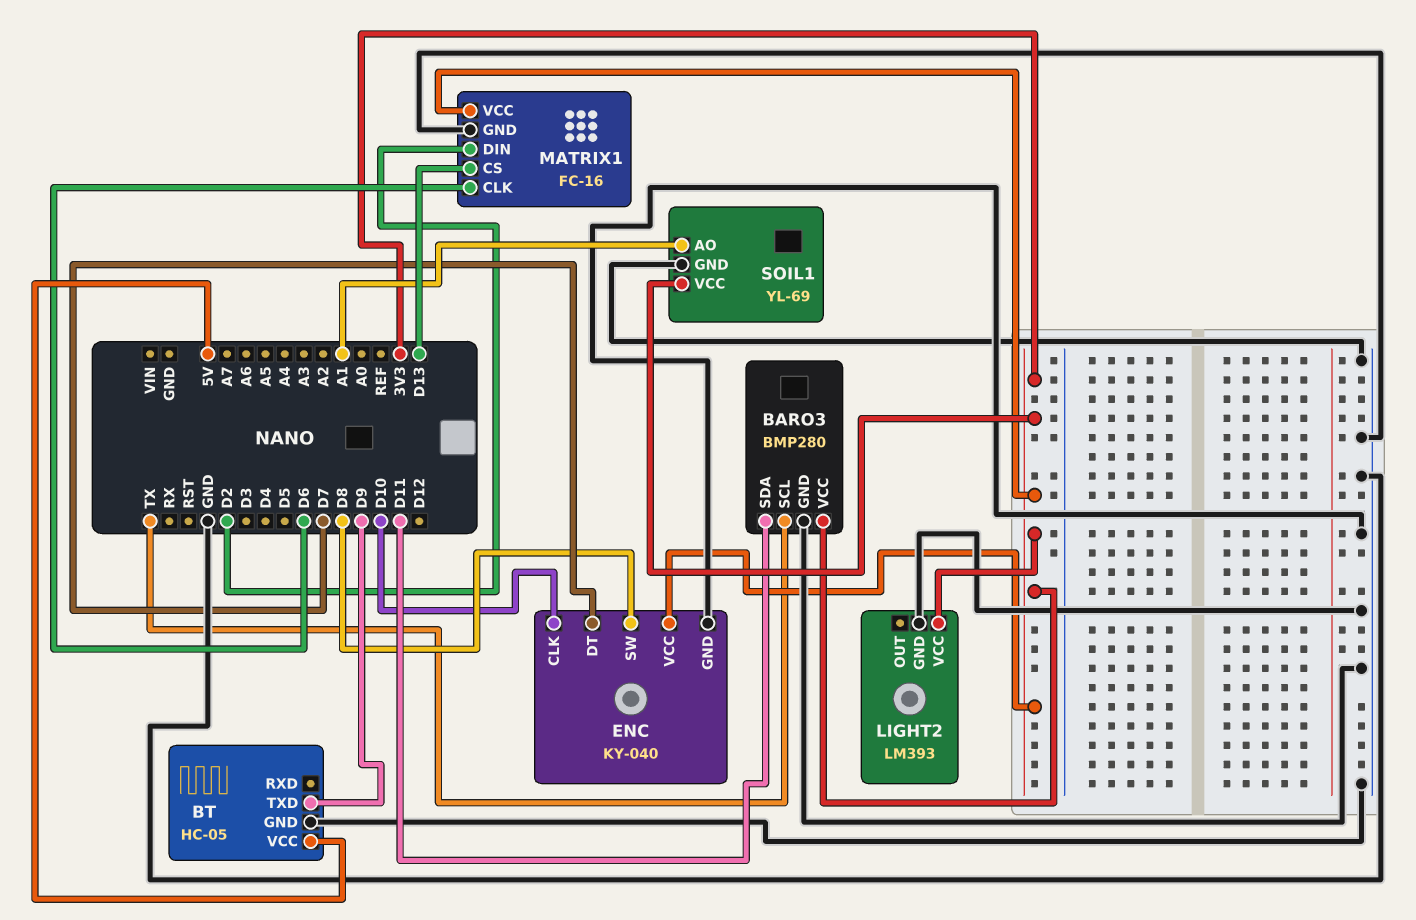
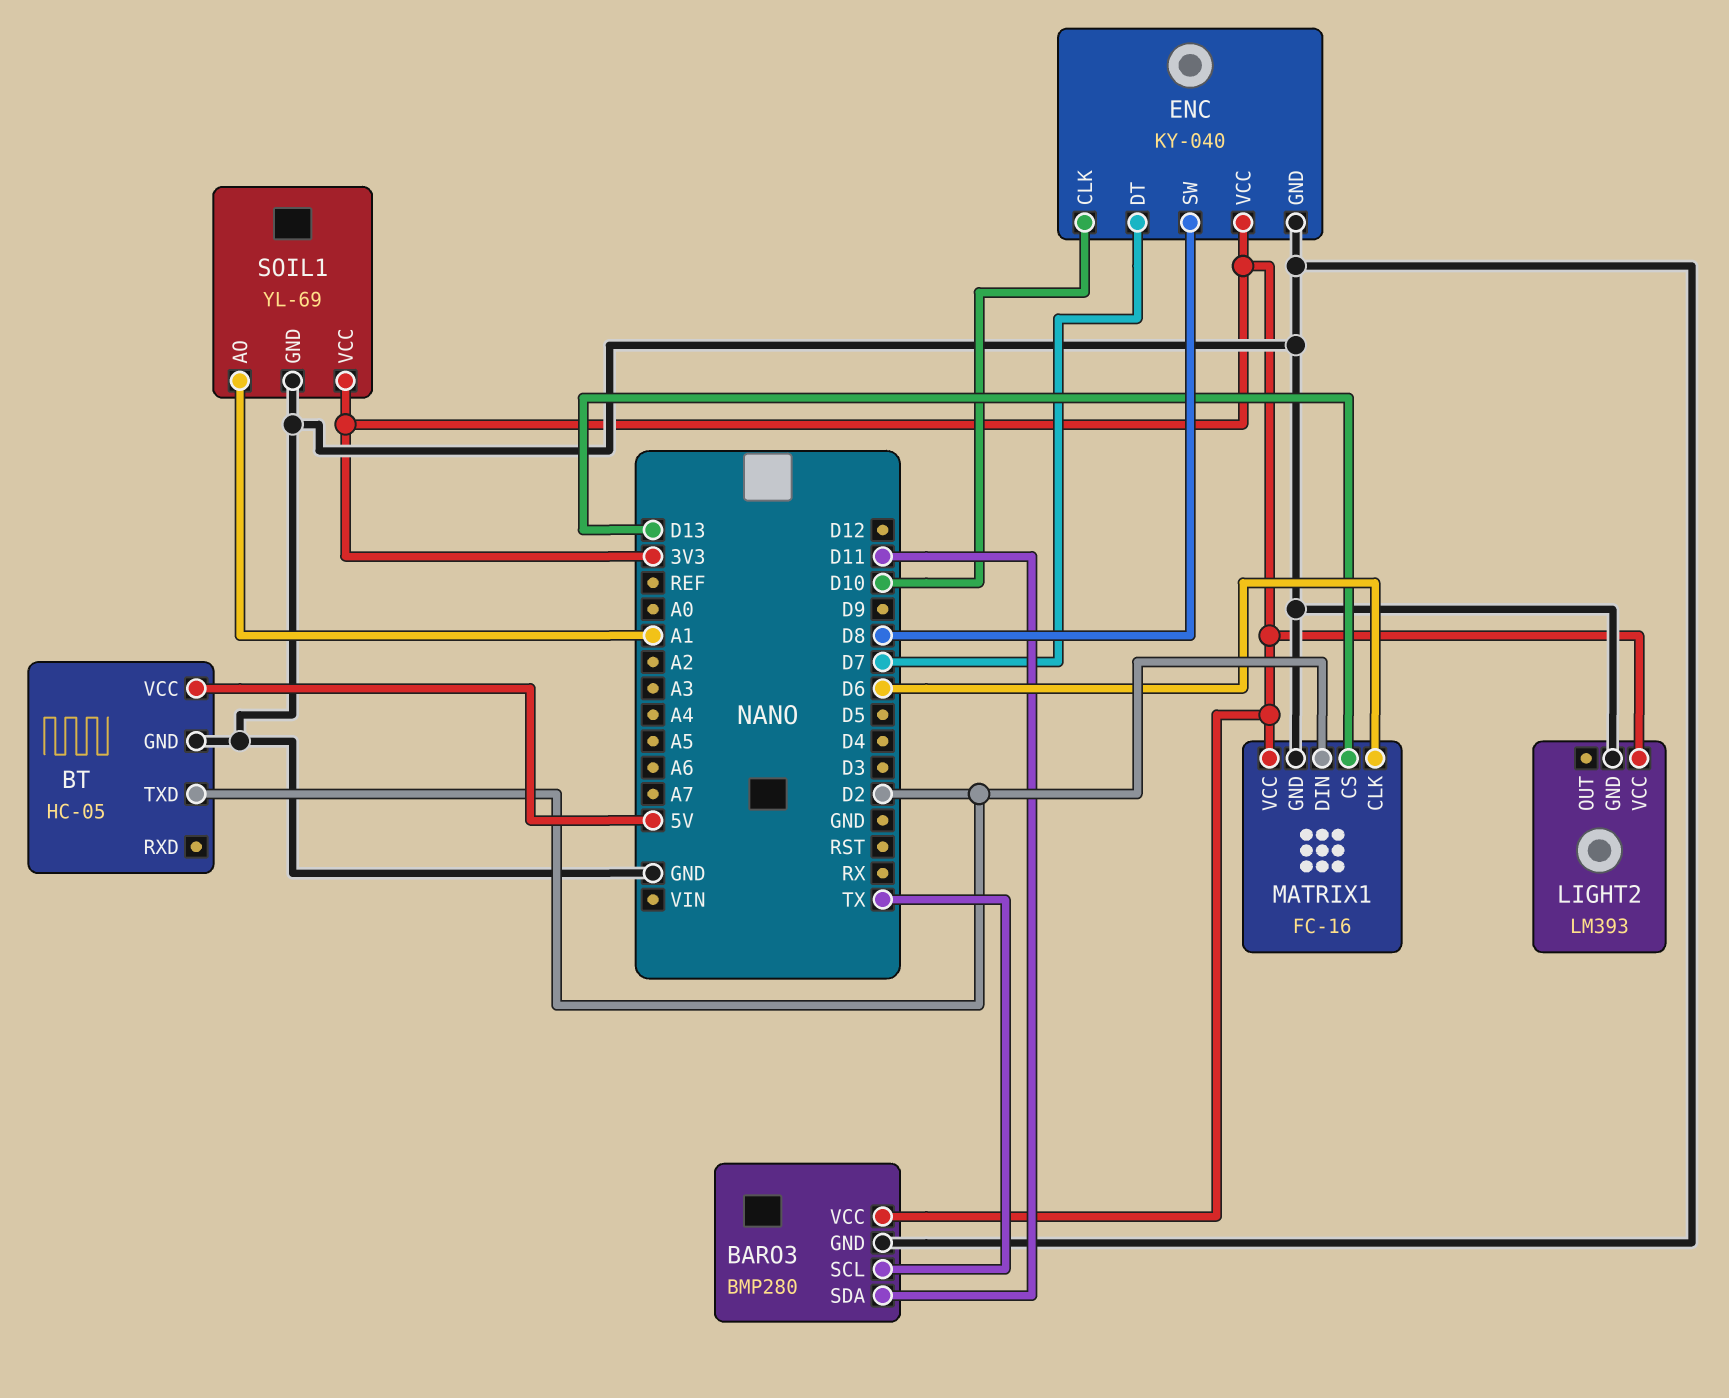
BT pin TXD: D9 -> D2

